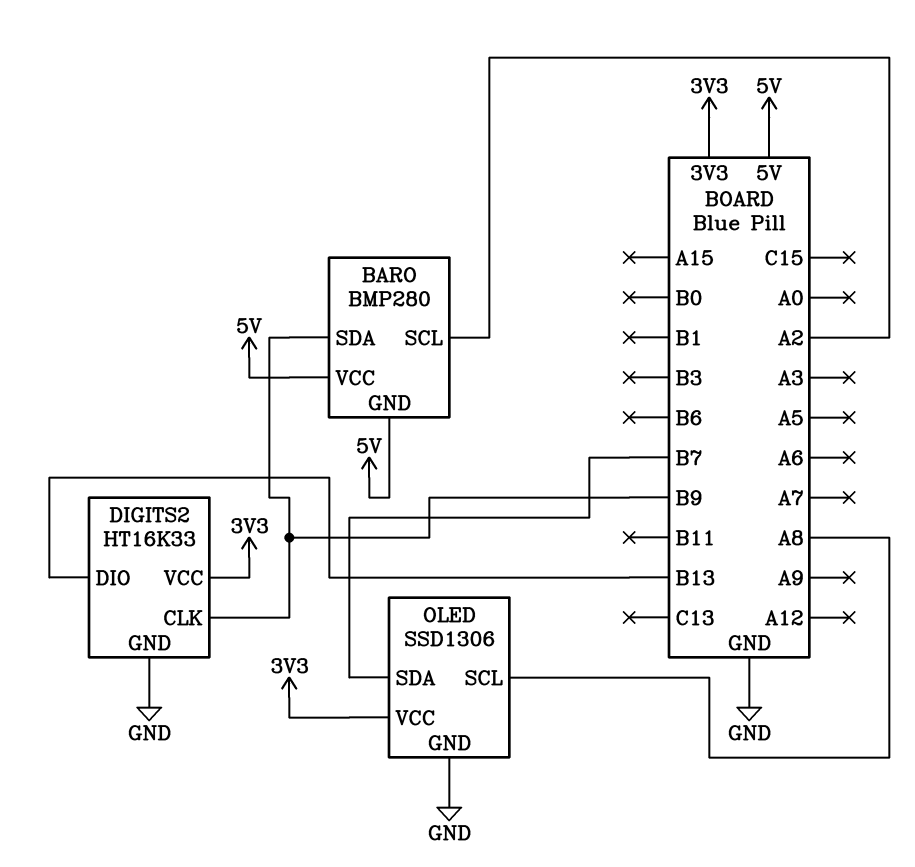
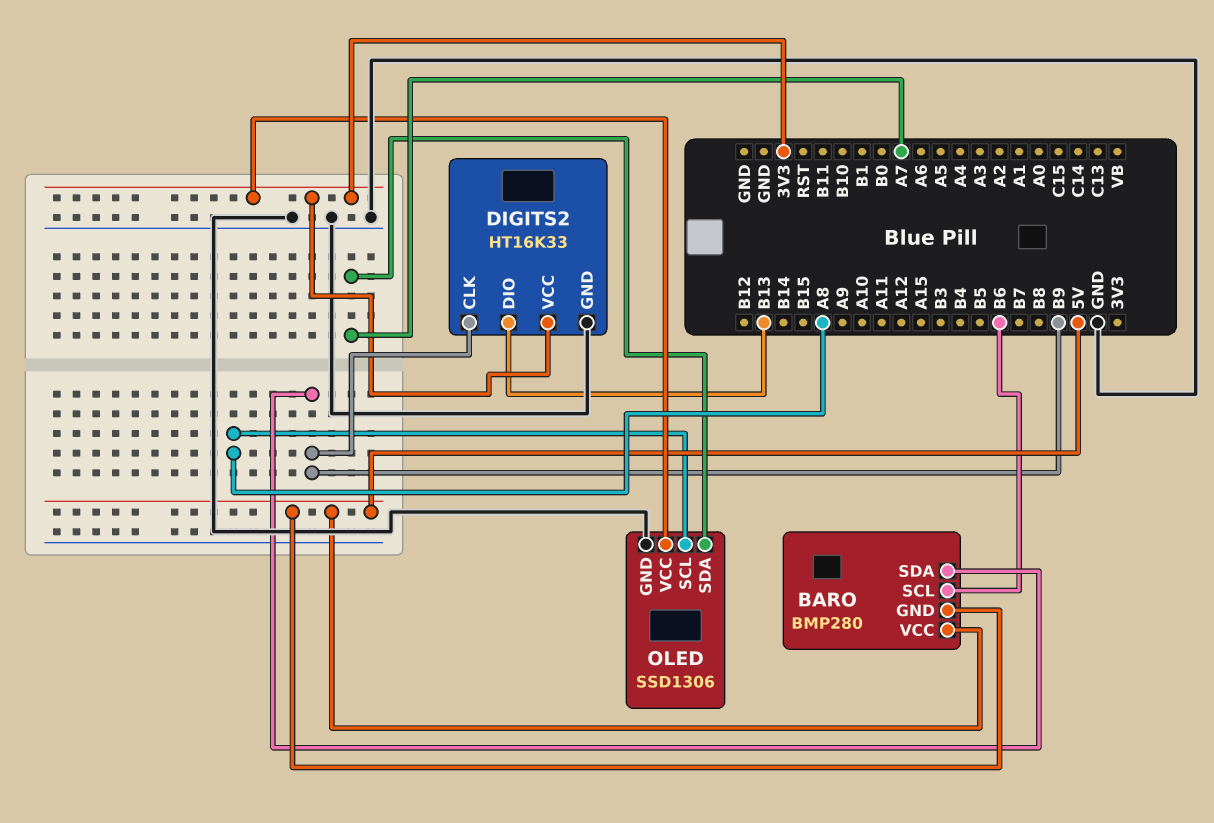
BARO pin SCL: A2 -> B6
OLED pin SDA: B7 -> A7

